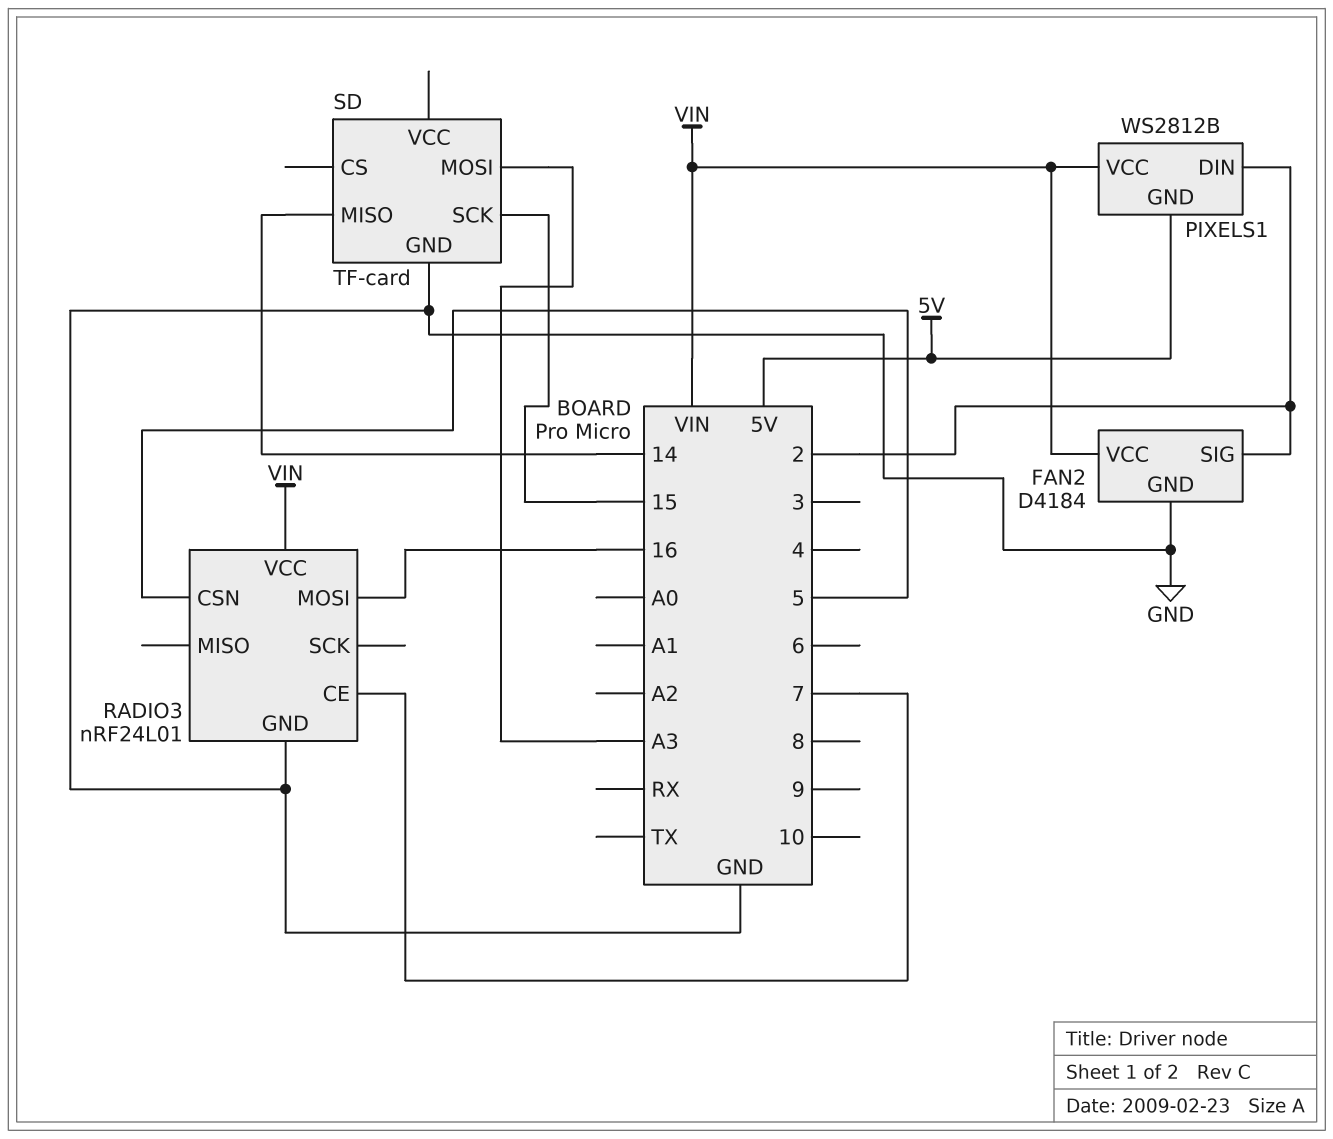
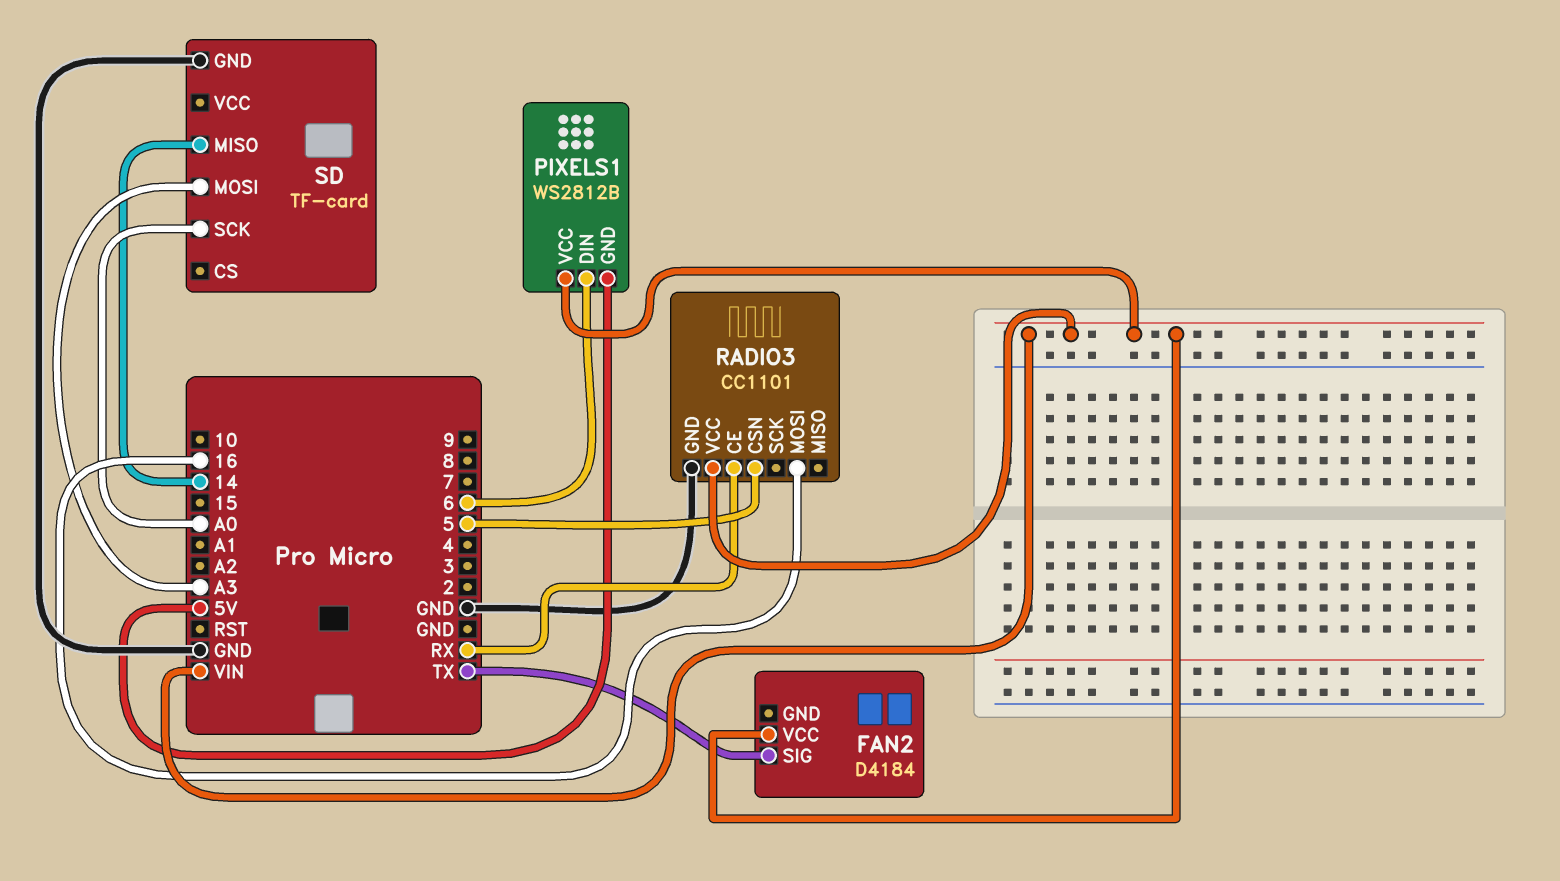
FAN2 pin GND: GND -> none
FAN2 pin SIG: 2 -> TX
PIXELS1 pin DIN: 2 -> 6
RADIO3: nRF24L01 -> CC1101
RADIO3 pin CE: 7 -> RX
SD pin SCK: 15 -> A0

